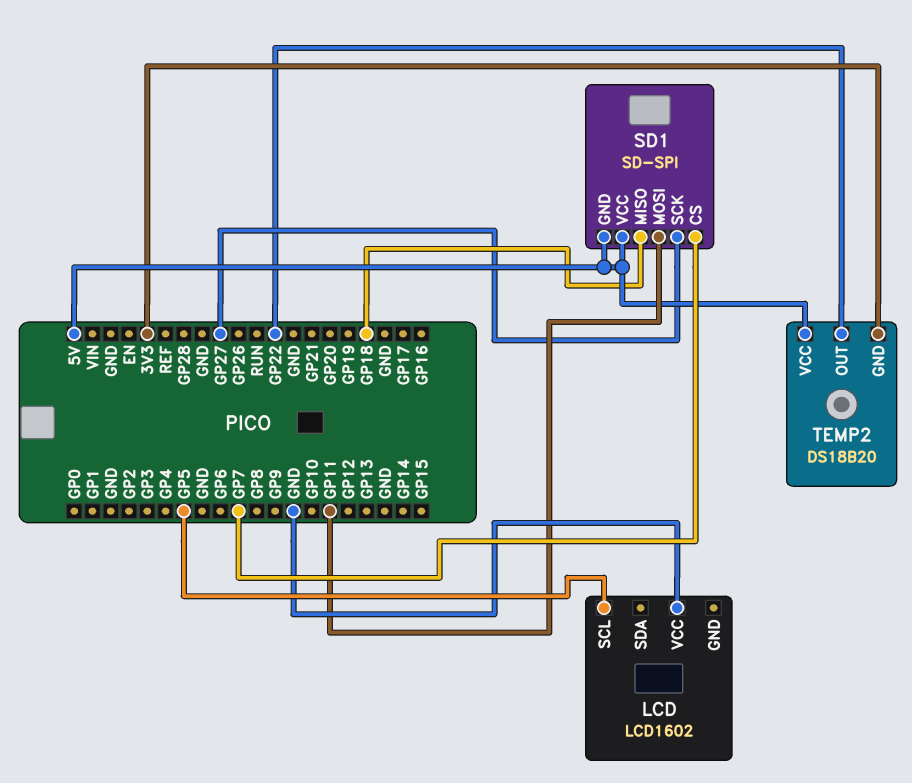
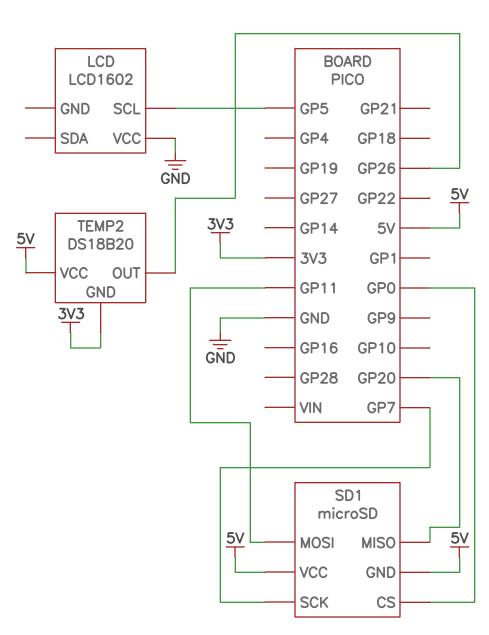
SD1: SD-SPI -> microSD
SD1 pin CS: GP7 -> GP0
SD1 pin MISO: GP18 -> GP20
SD1 pin SCK: GP27 -> GP7
TEMP2 pin OUT: GP22 -> GP26

